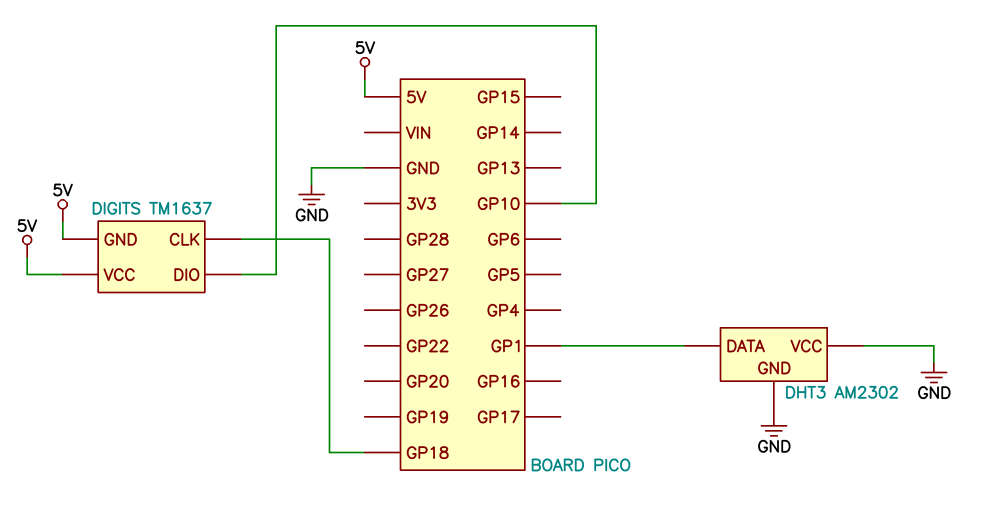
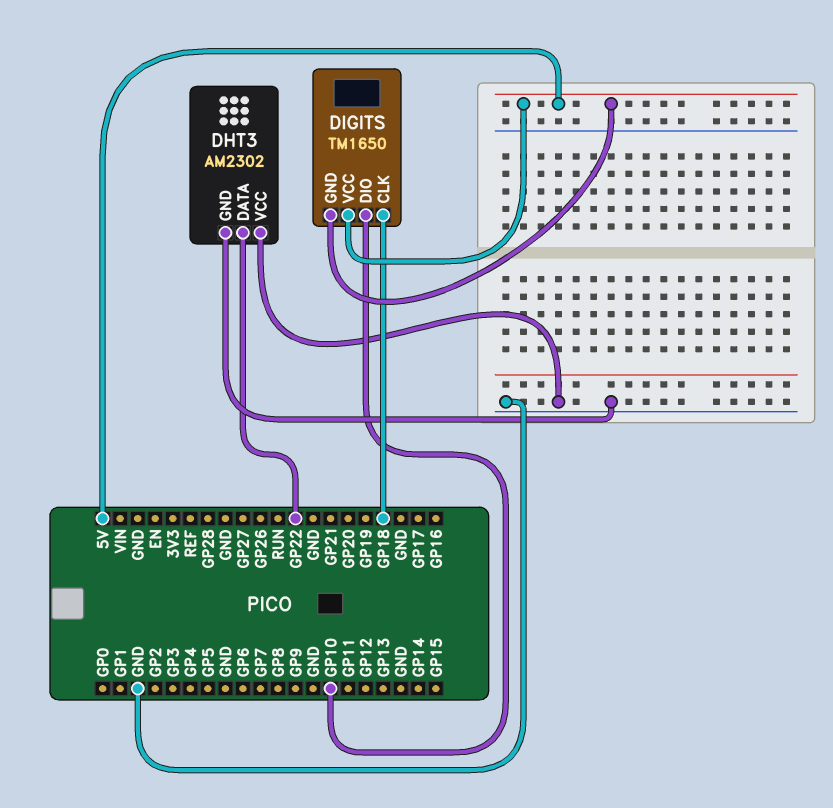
DHT3 pin DATA: GP1 -> GP22
DIGITS: TM1637 -> TM1650

